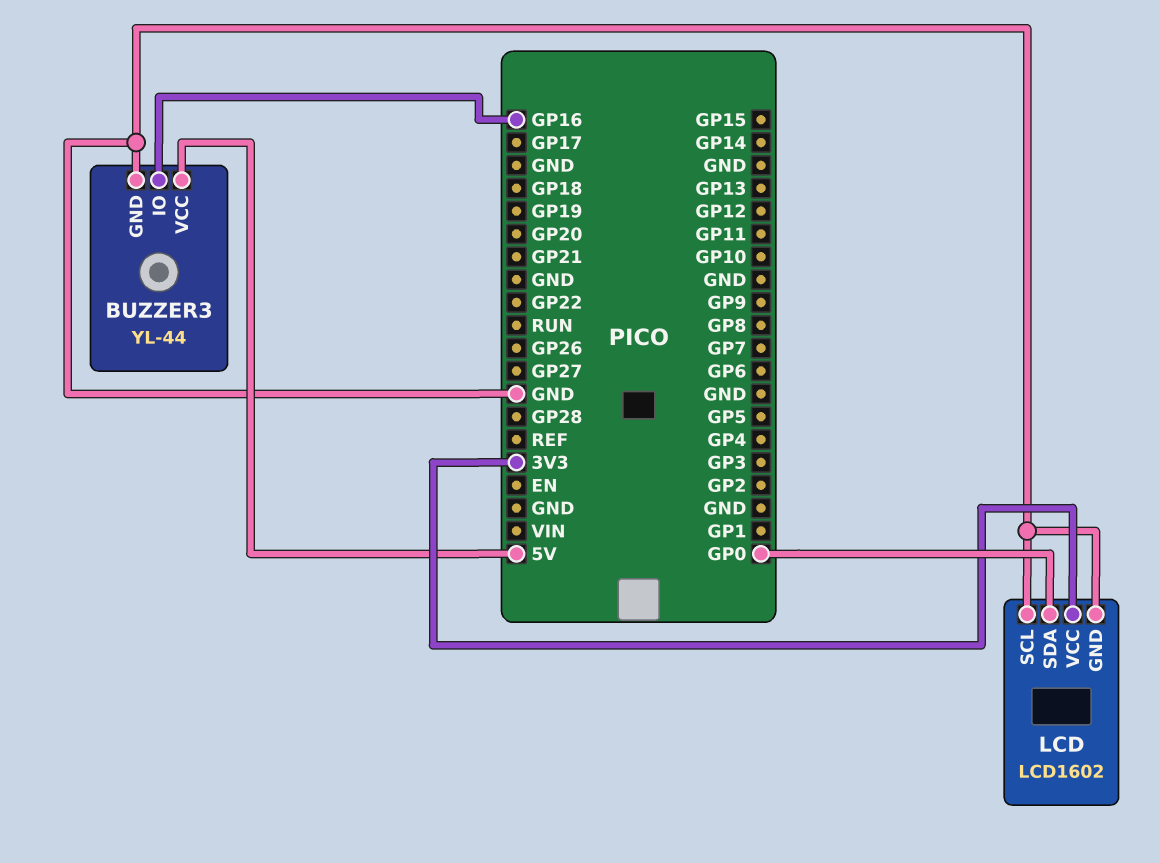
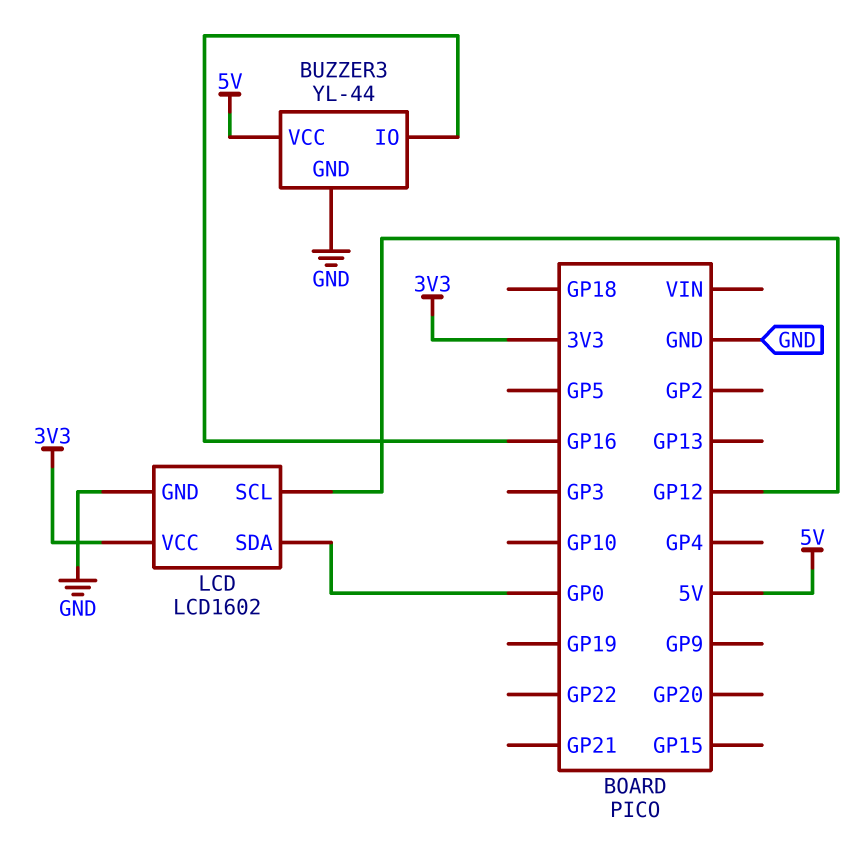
LCD pin SCL: GND -> GP12

